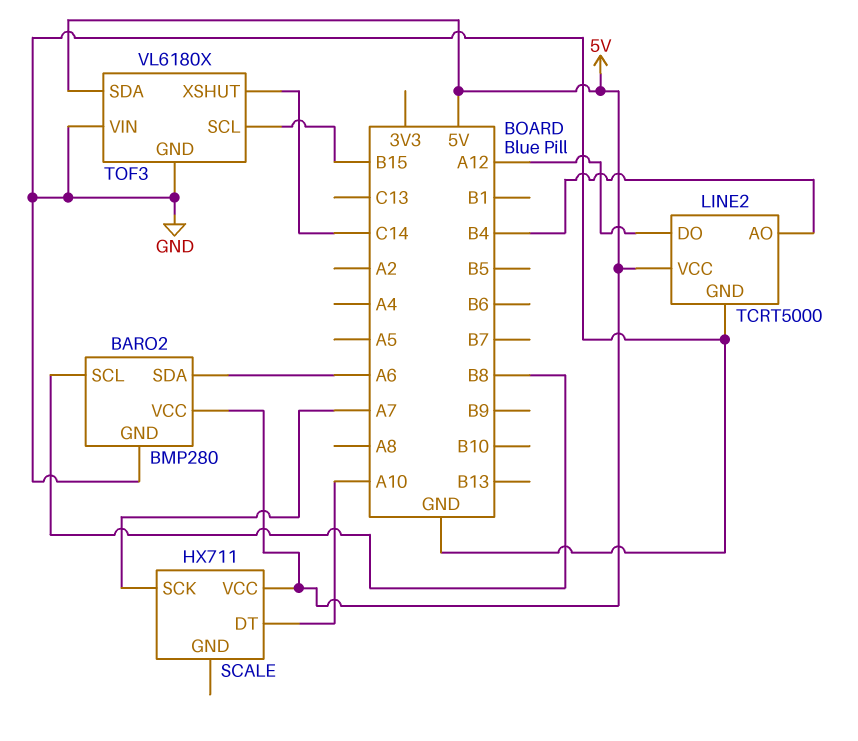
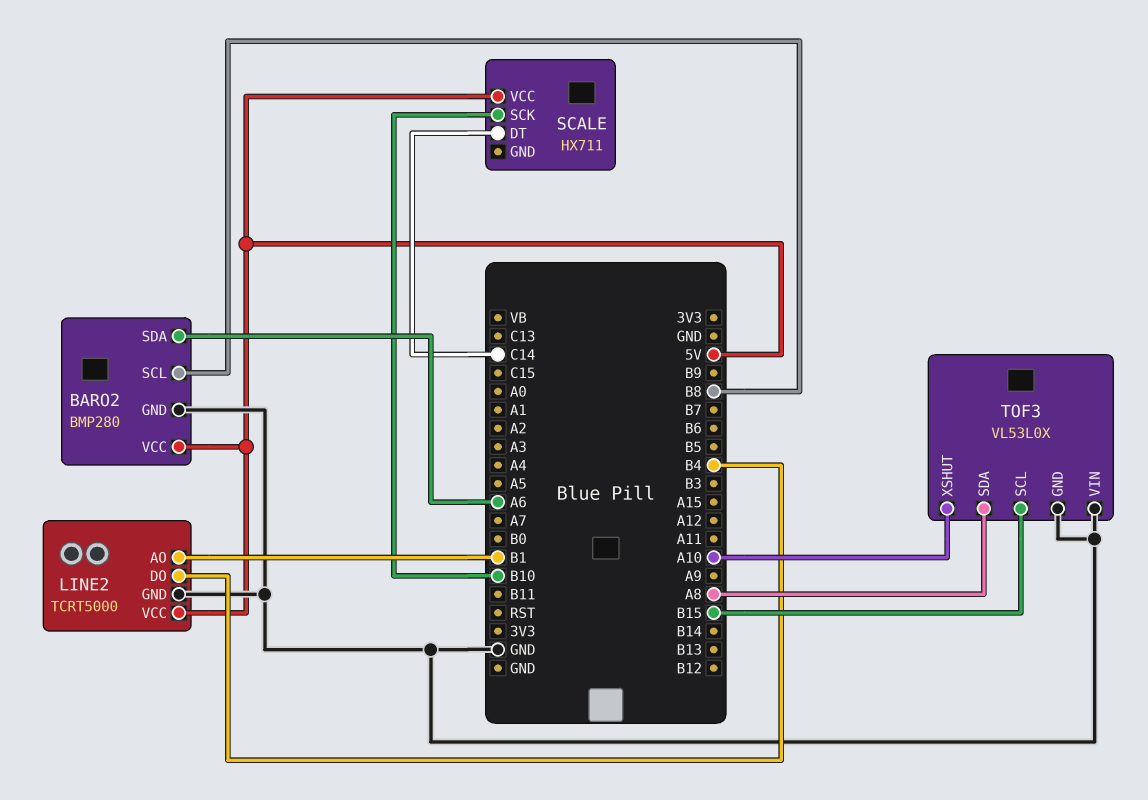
LINE2 pin AO: B4 -> B1
LINE2 pin DO: A12 -> B4
SCALE pin DT: A10 -> C14
SCALE pin SCK: A7 -> B10
TOF3: VL6180X -> VL53L0X
TOF3 pin SDA: 5V -> A8
TOF3 pin XSHUT: C14 -> A10

